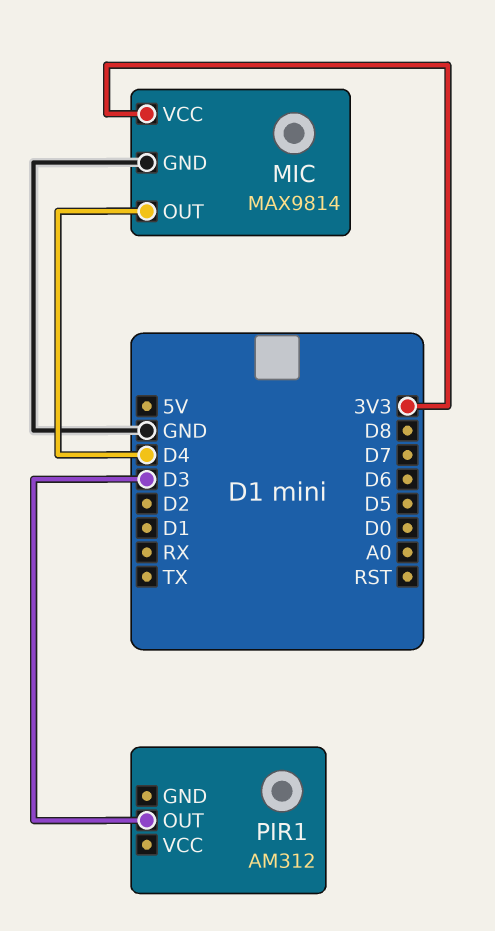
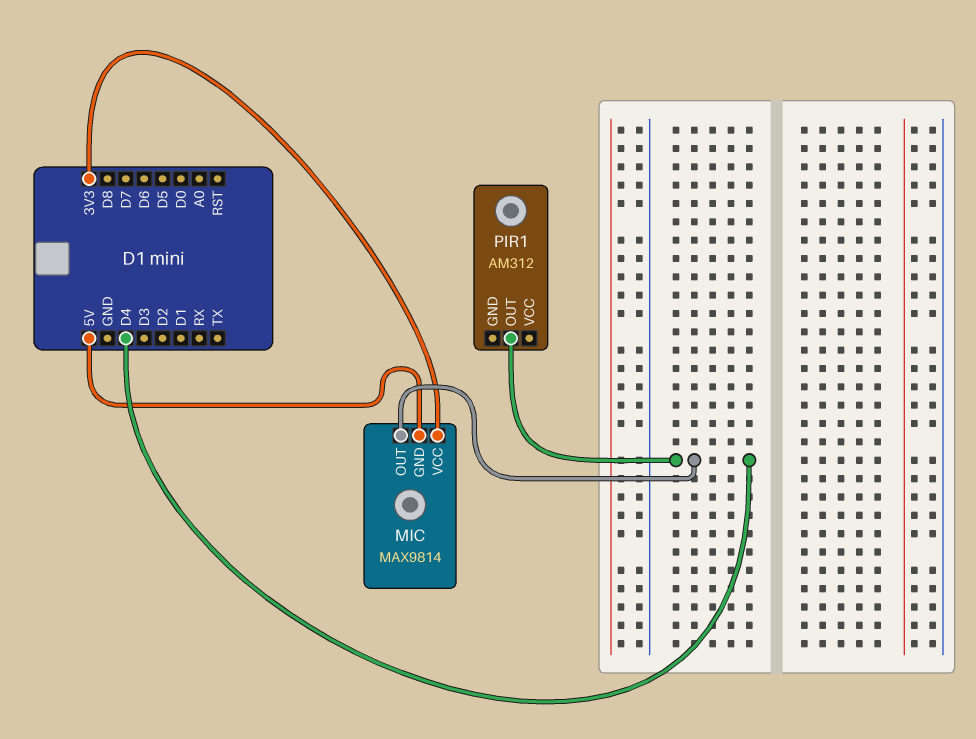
MIC pin GND: GND -> 5V
PIR1 pin OUT: D3 -> D4

